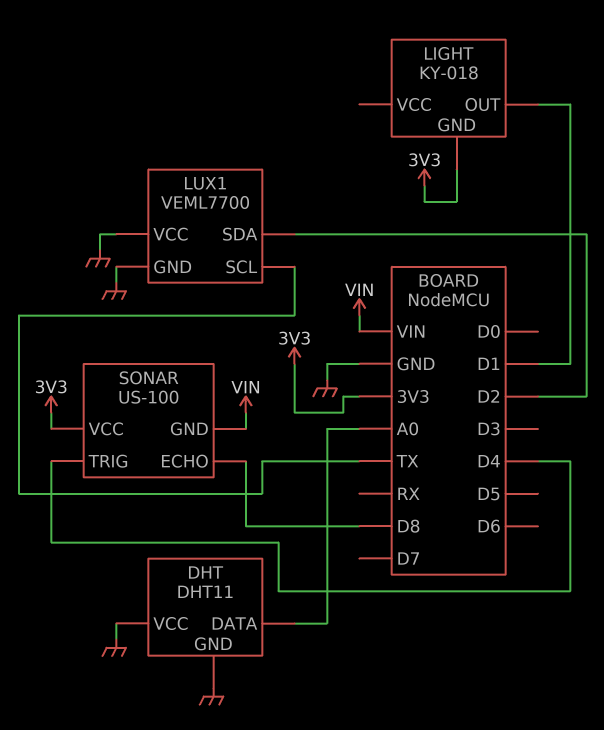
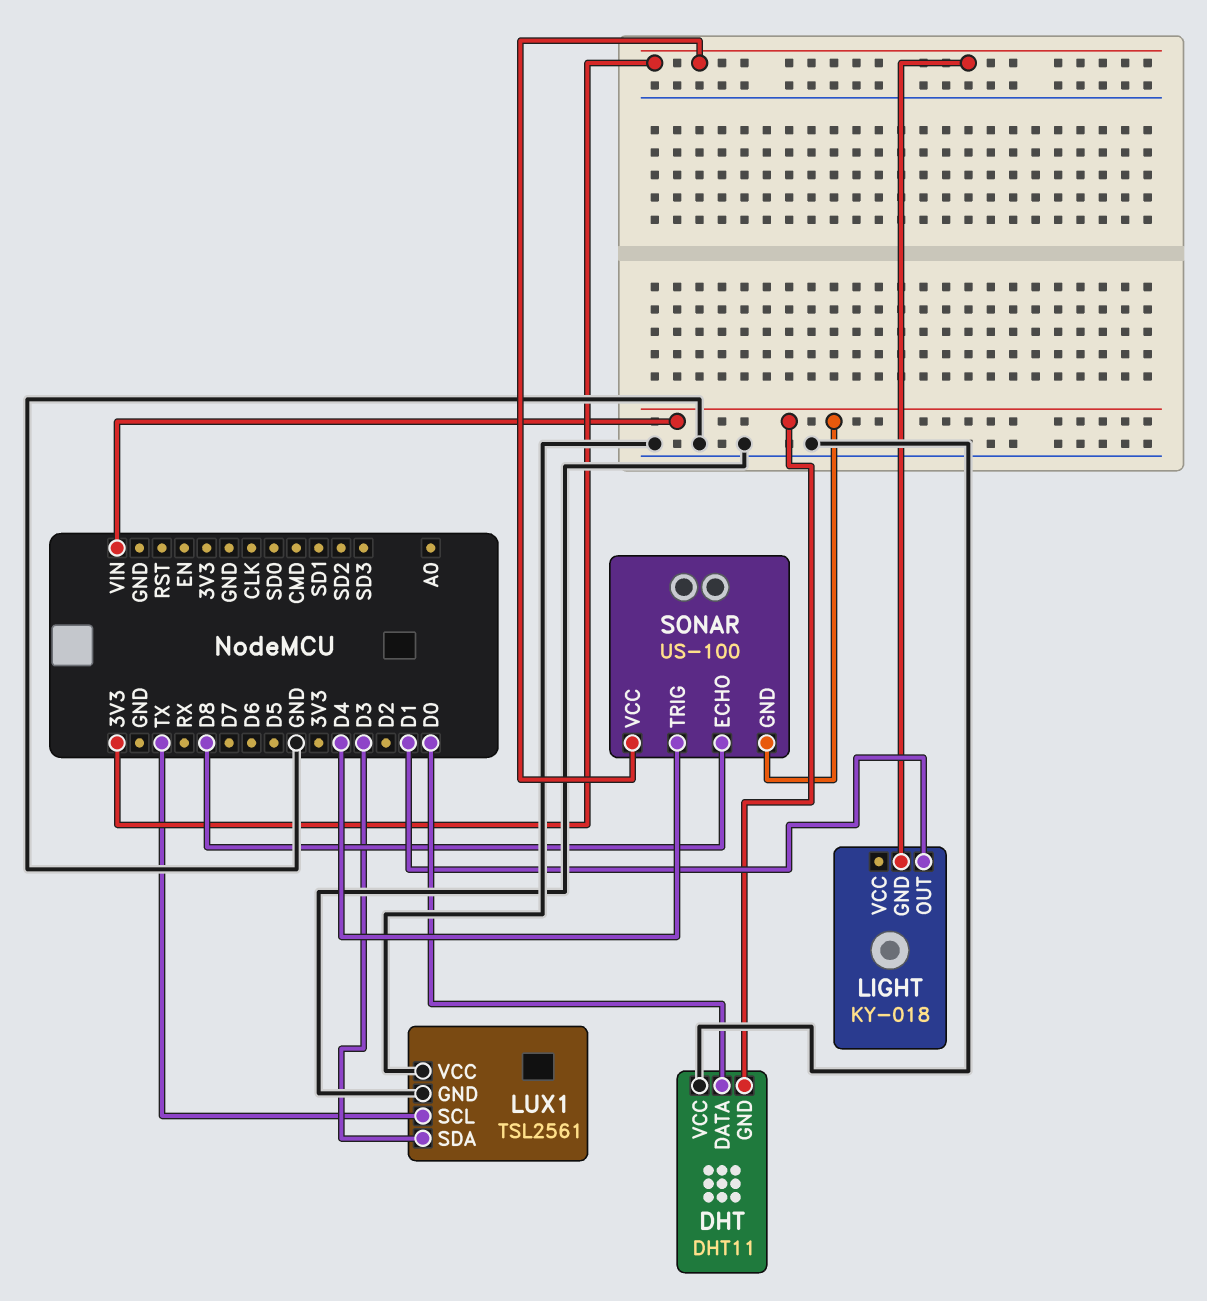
DHT pin DATA: A0 -> D0
DHT pin GND: GND -> VIN
LUX1: VEML7700 -> TSL2561
LUX1 pin SDA: D2 -> D3

